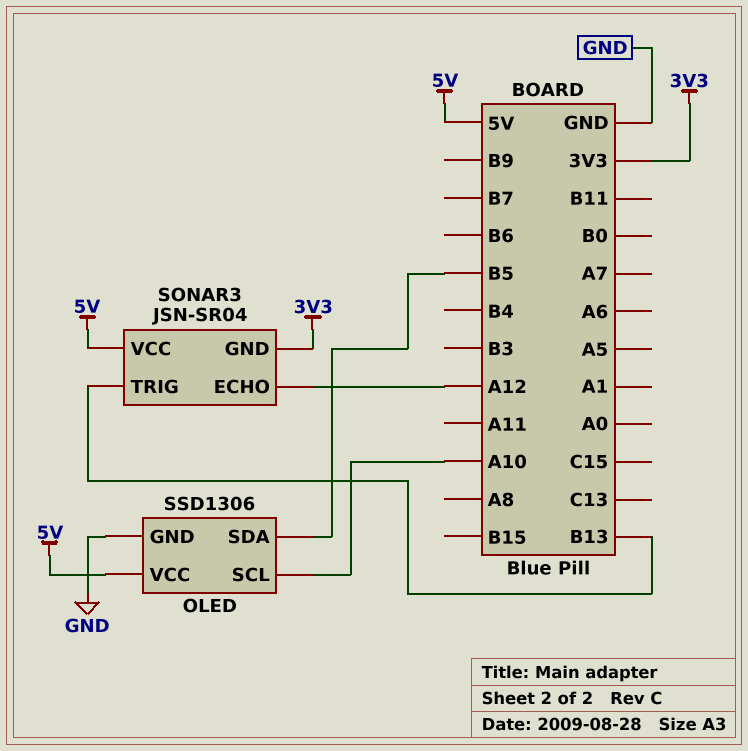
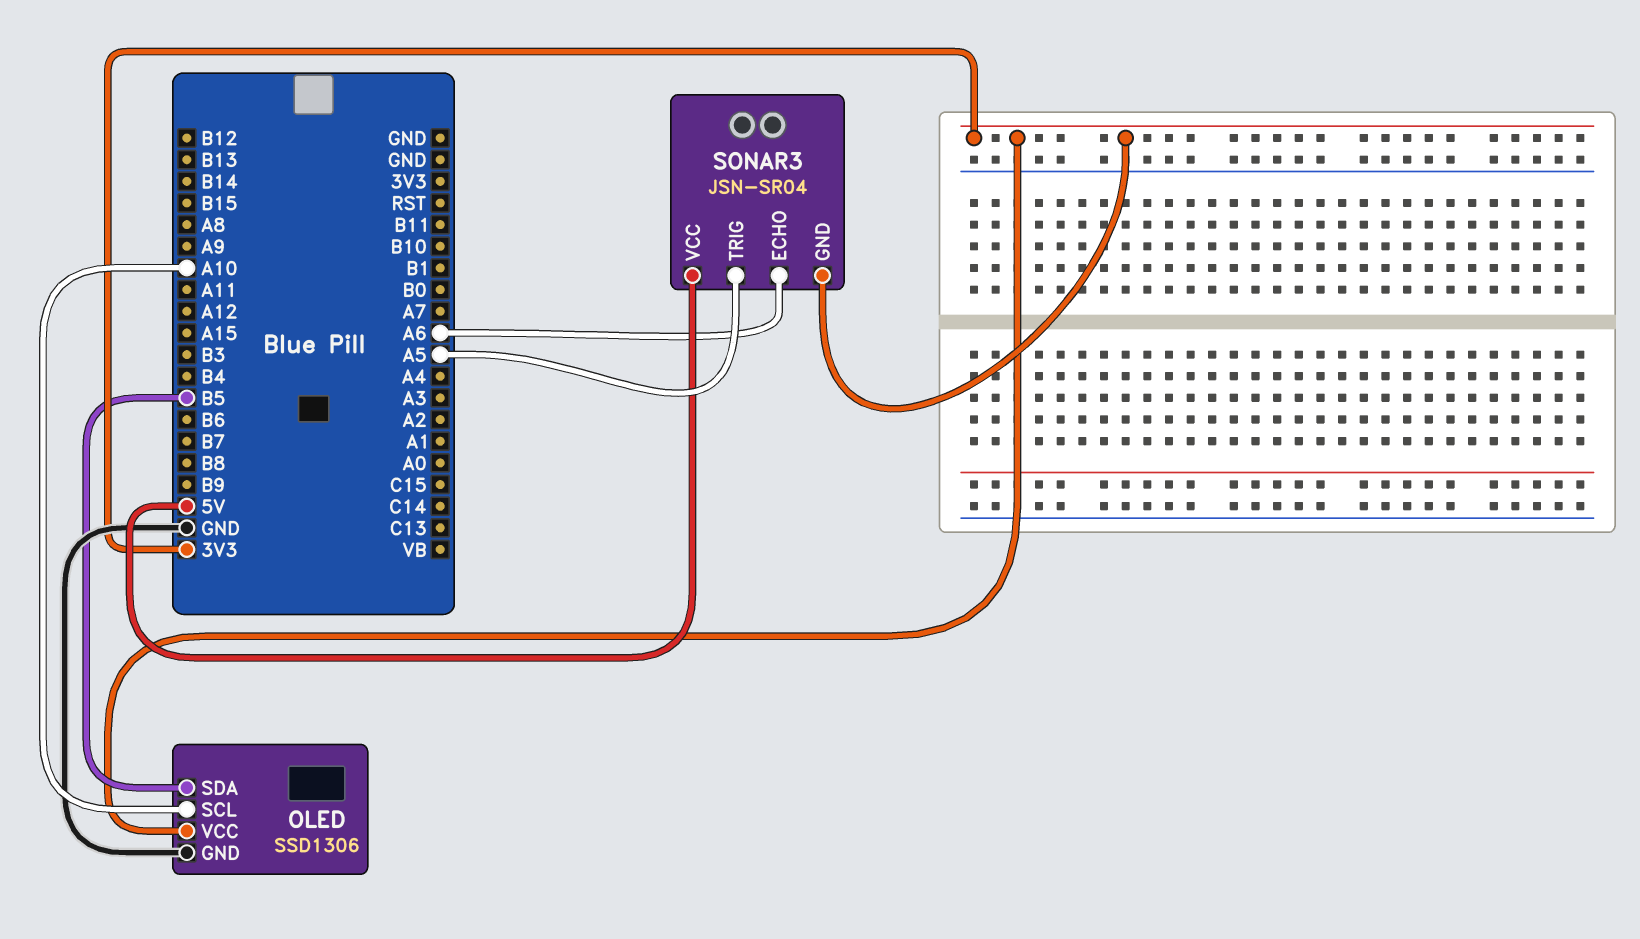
OLED pin VCC: 5V -> 3V3
SONAR3 pin ECHO: A12 -> A6
SONAR3 pin TRIG: B13 -> A5

